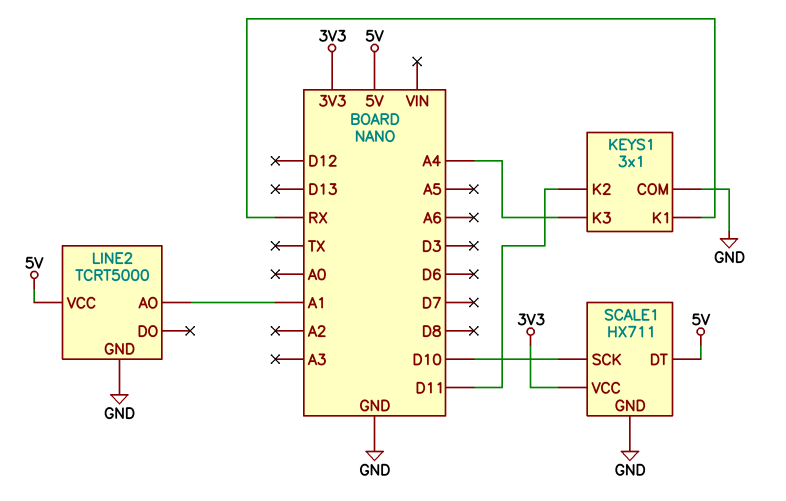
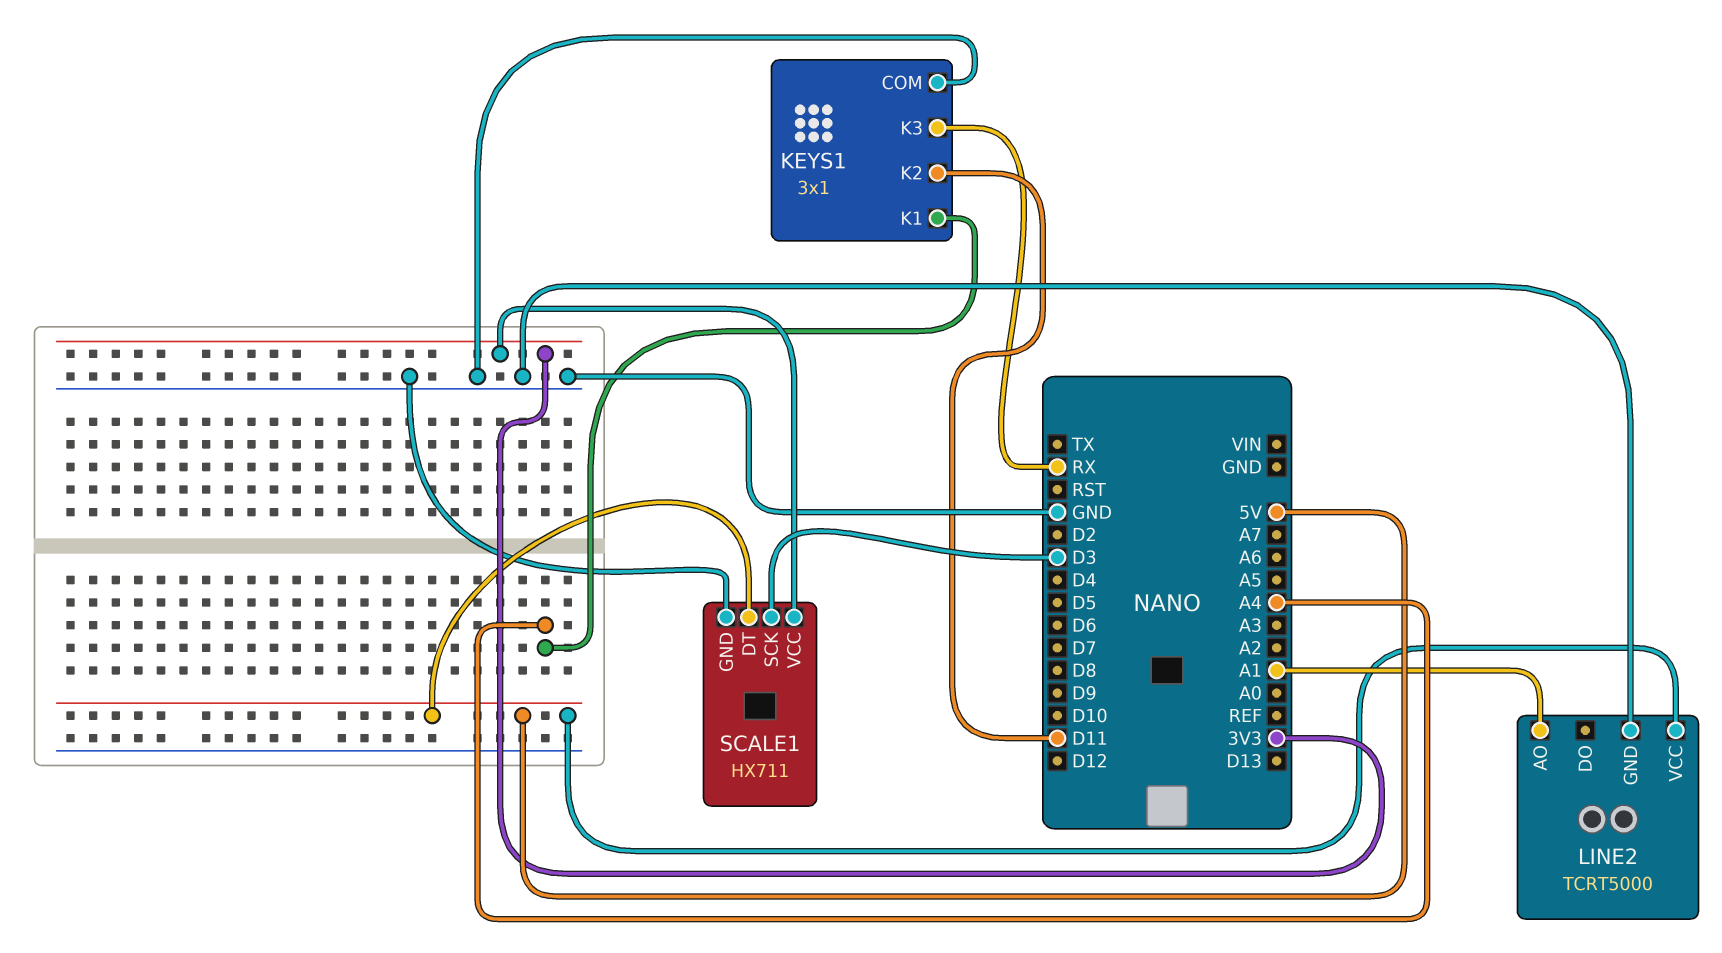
KEYS1 pin K1: RX -> A4
KEYS1 pin K3: A4 -> RX
SCALE1 pin SCK: D10 -> D3

